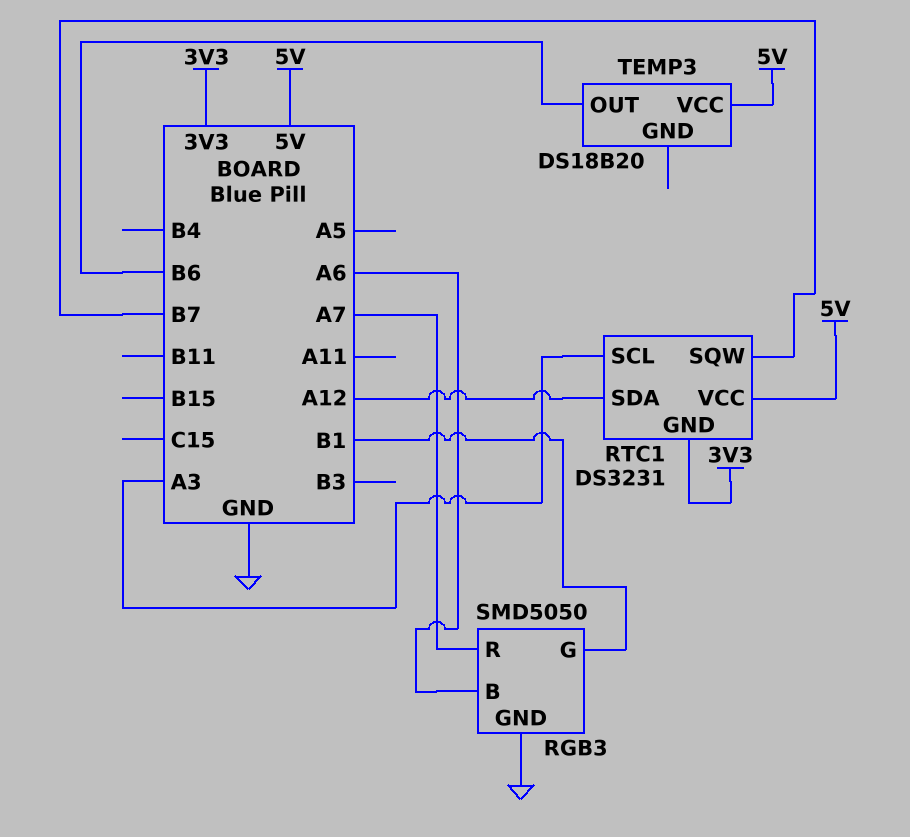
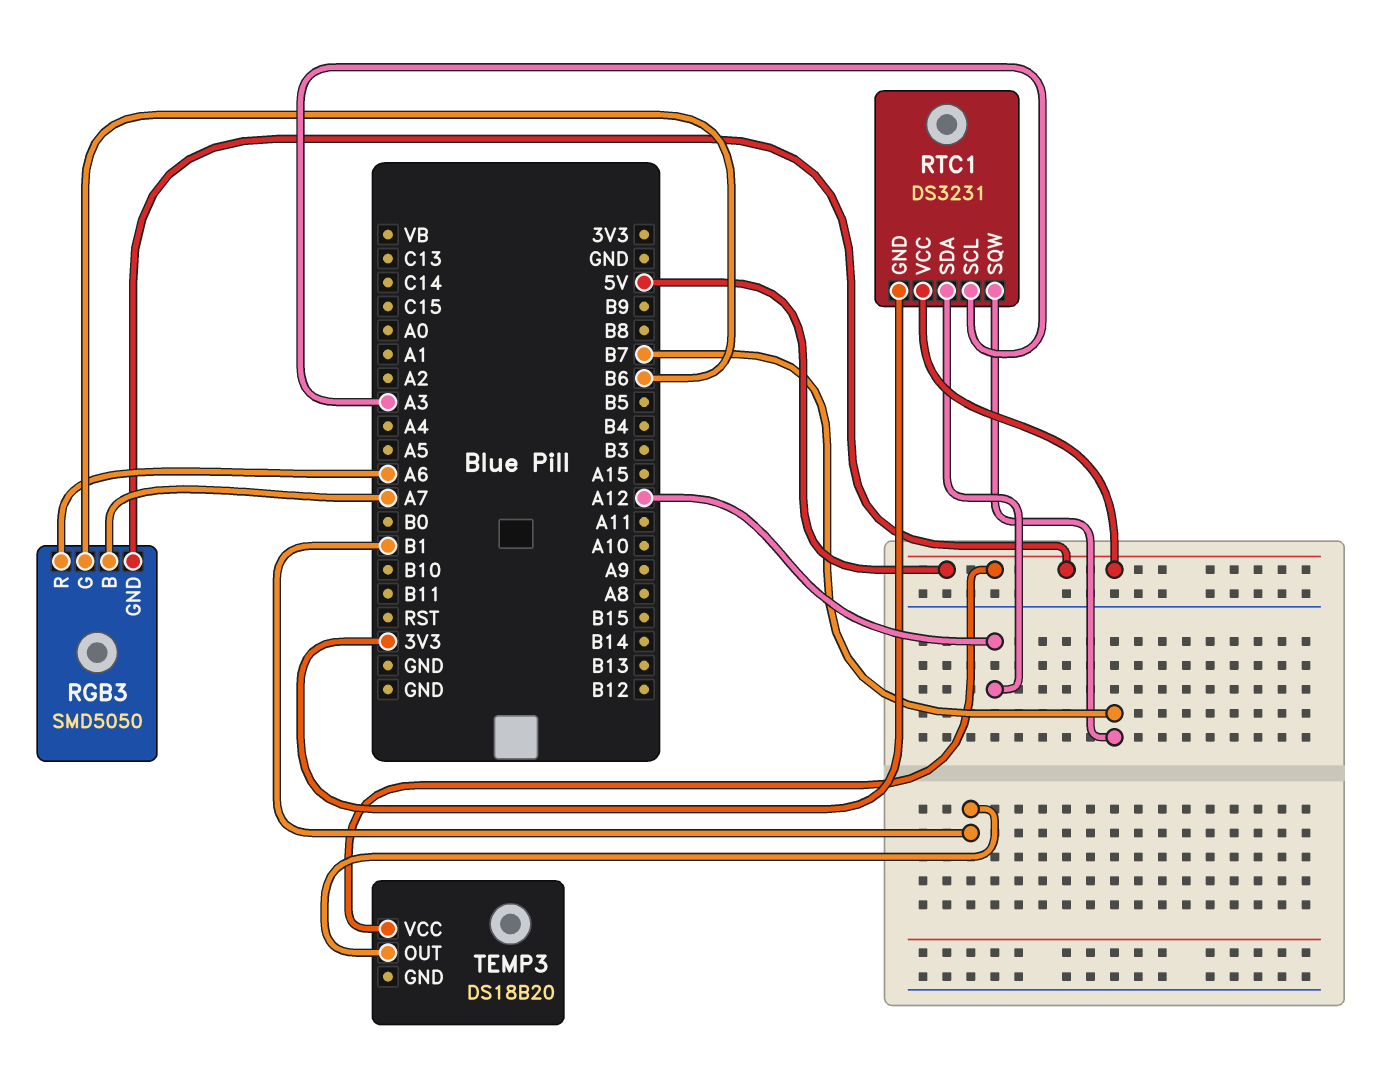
RGB3 pin B: A6 -> A7
RGB3 pin G: B1 -> B6
RGB3 pin GND: GND -> 5V
RGB3 pin R: A7 -> A6
TEMP3 pin OUT: B6 -> B1

